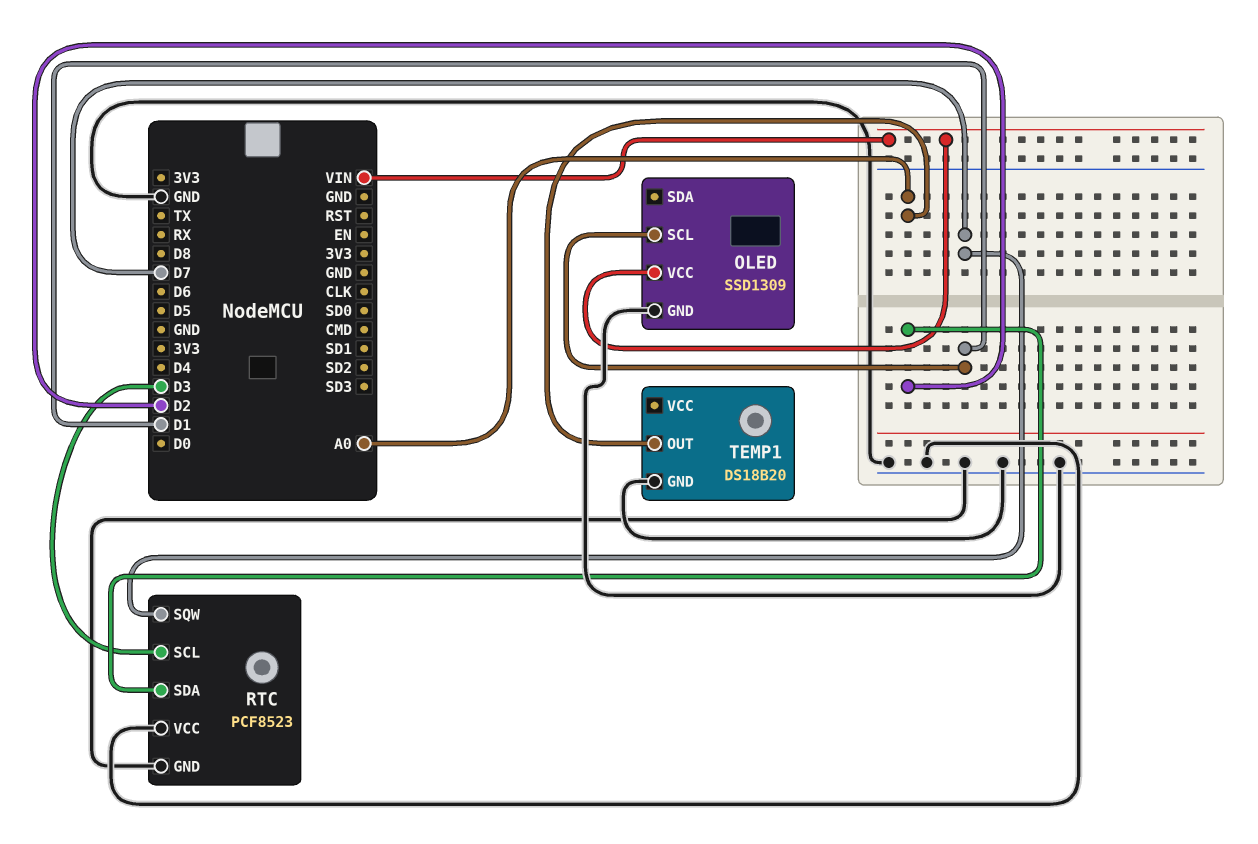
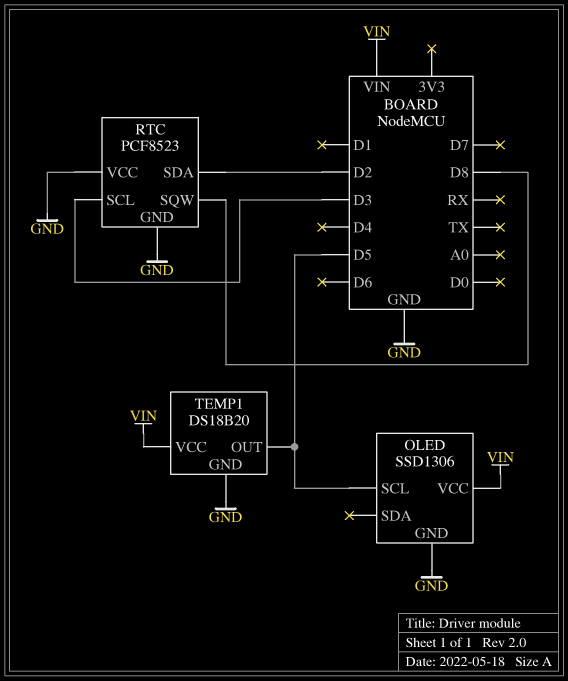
OLED: SSD1309 -> SSD1306
OLED pin SCL: D1 -> D5
RTC pin SQW: D7 -> D8
TEMP1 pin OUT: A0 -> D5
TEMP1 pin VCC: none -> VIN

